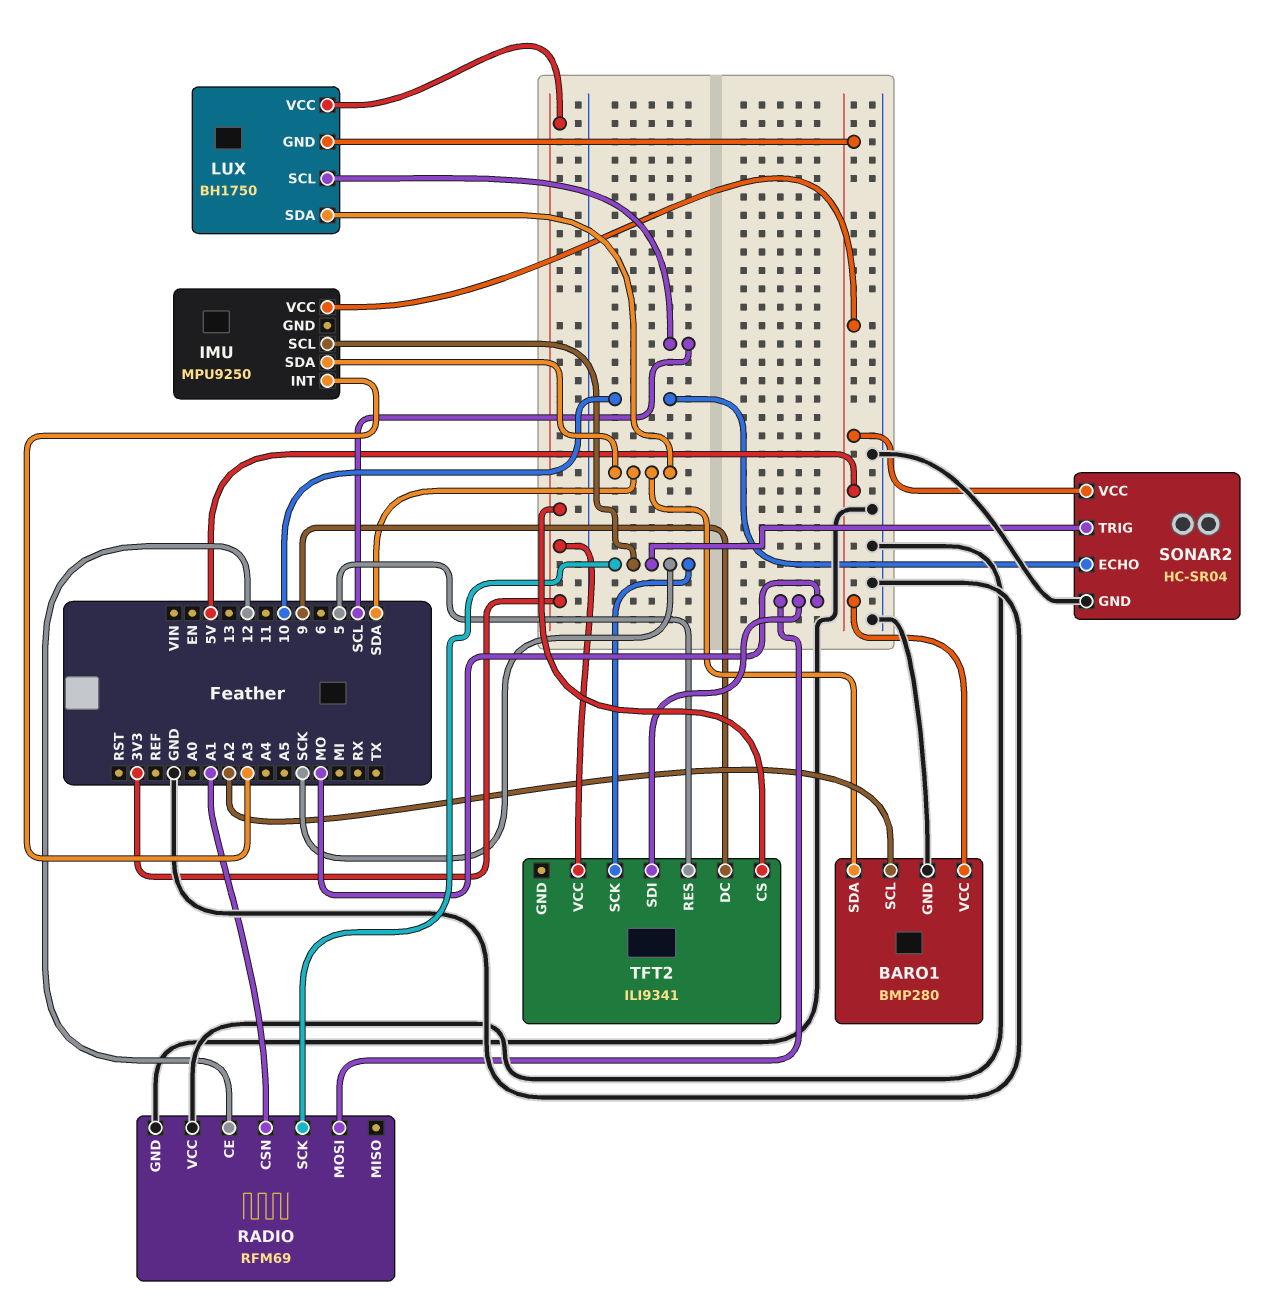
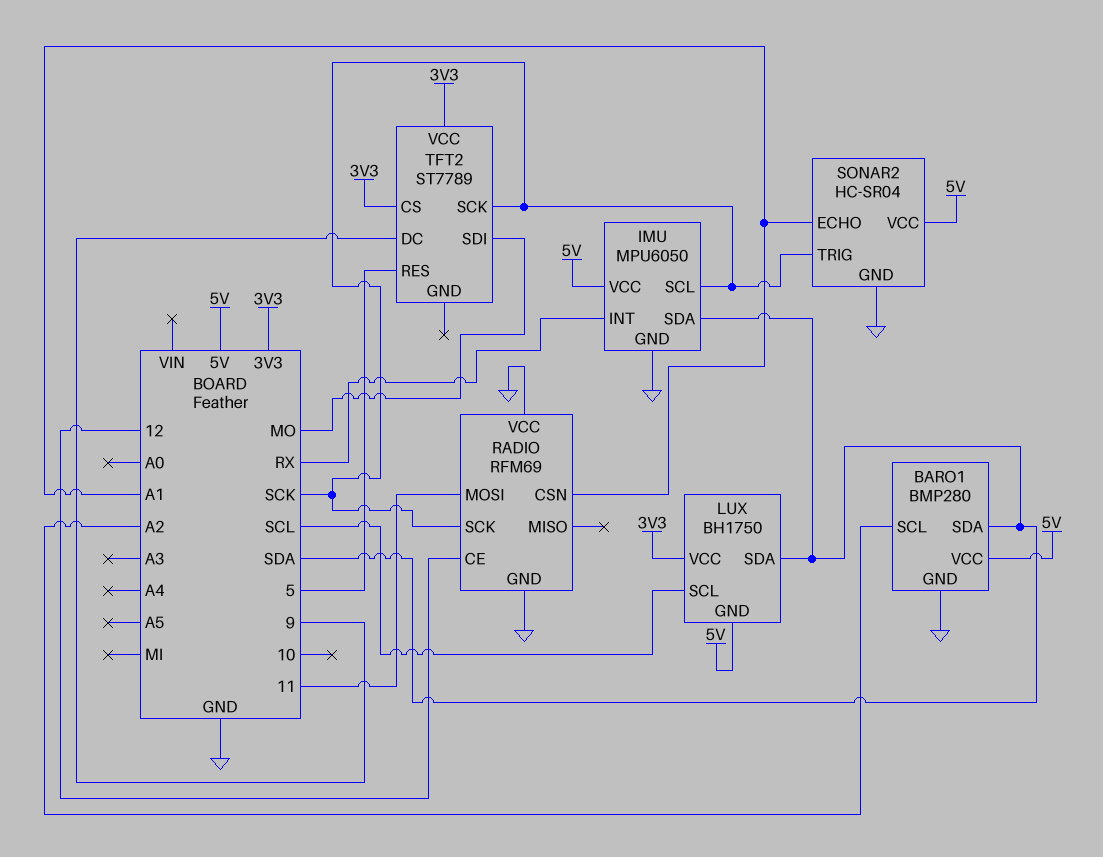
IMU: MPU9250 -> MPU6050
IMU pin GND: none -> GND
IMU pin INT: A3 -> RX
RADIO pin MOSI: MO -> 11
SONAR2 pin ECHO: 10 -> A1
TFT2: ILI9341 -> ST7789

